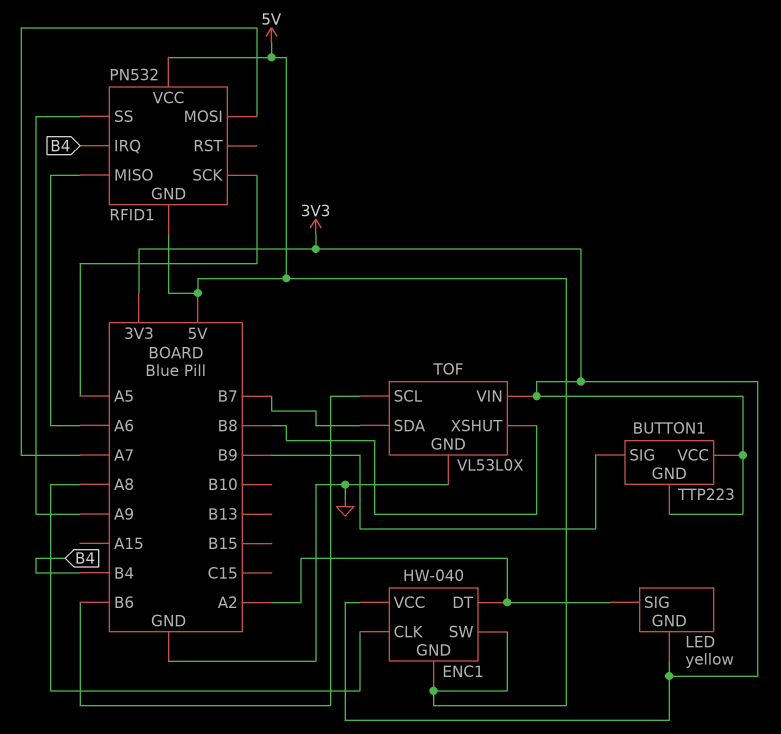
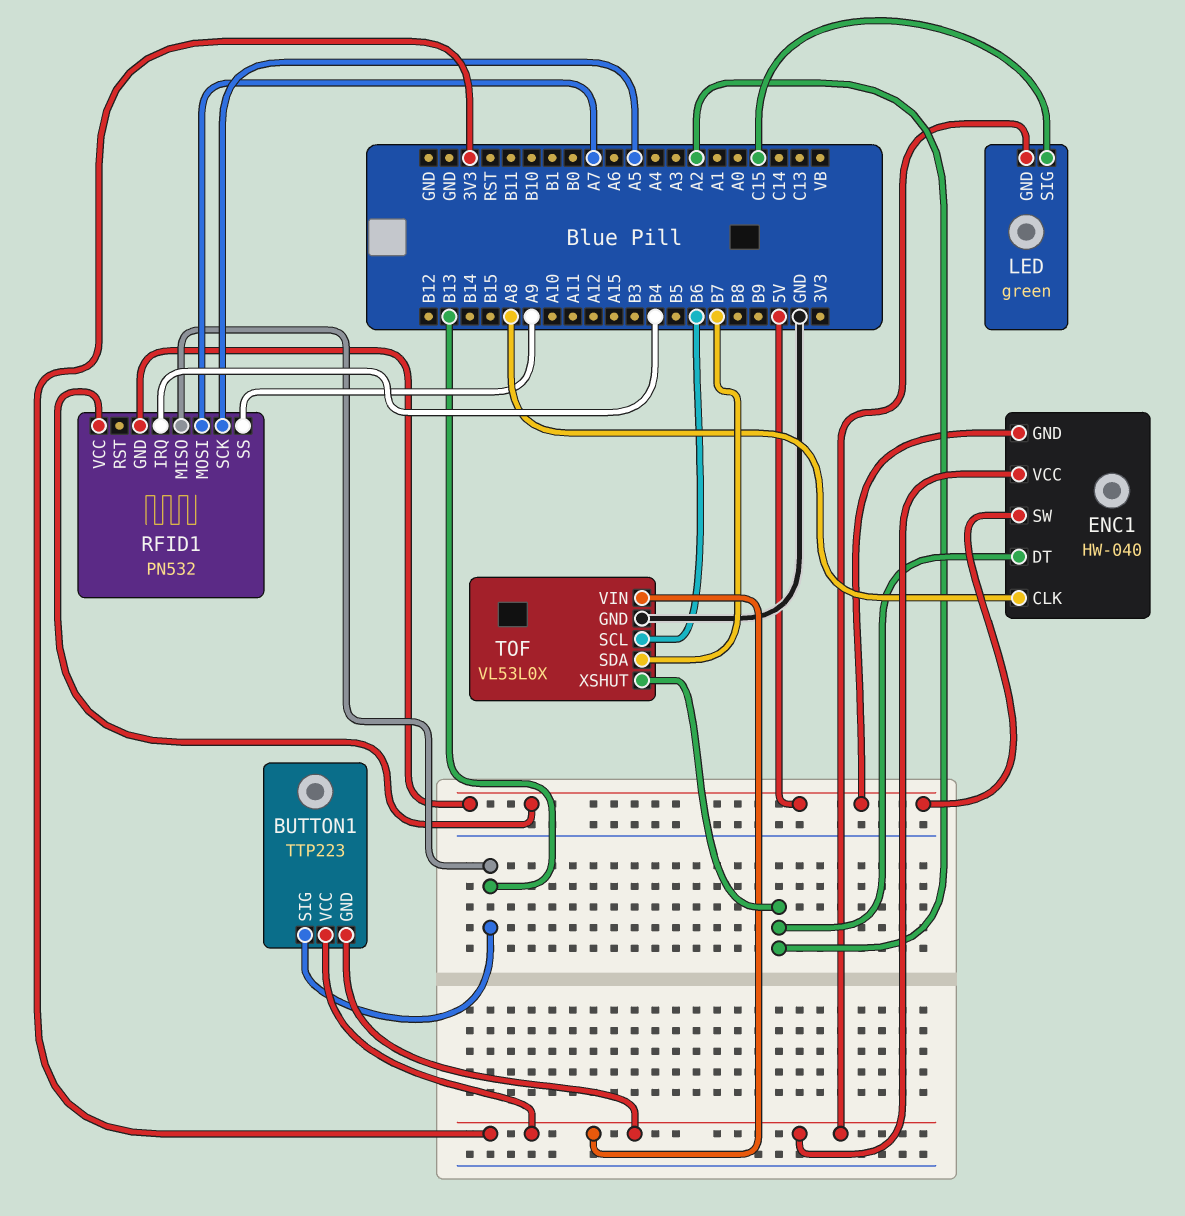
BUTTON1 pin SIG: B9 -> B13
LED: yellow -> green
LED pin SIG: A2 -> C15
RFID1 pin MISO: A6 -> B13
TOF pin XSHUT: B8 -> A2

